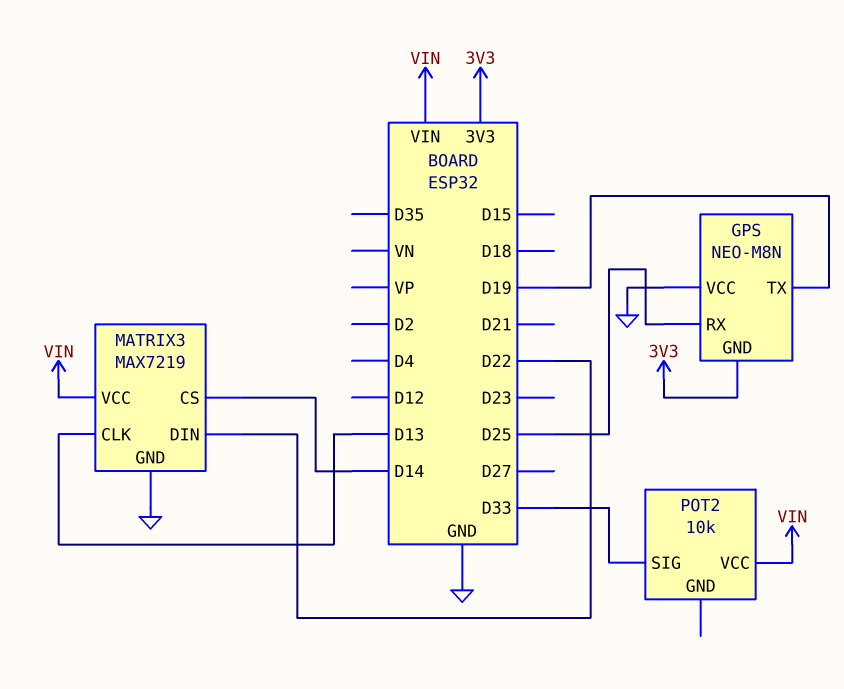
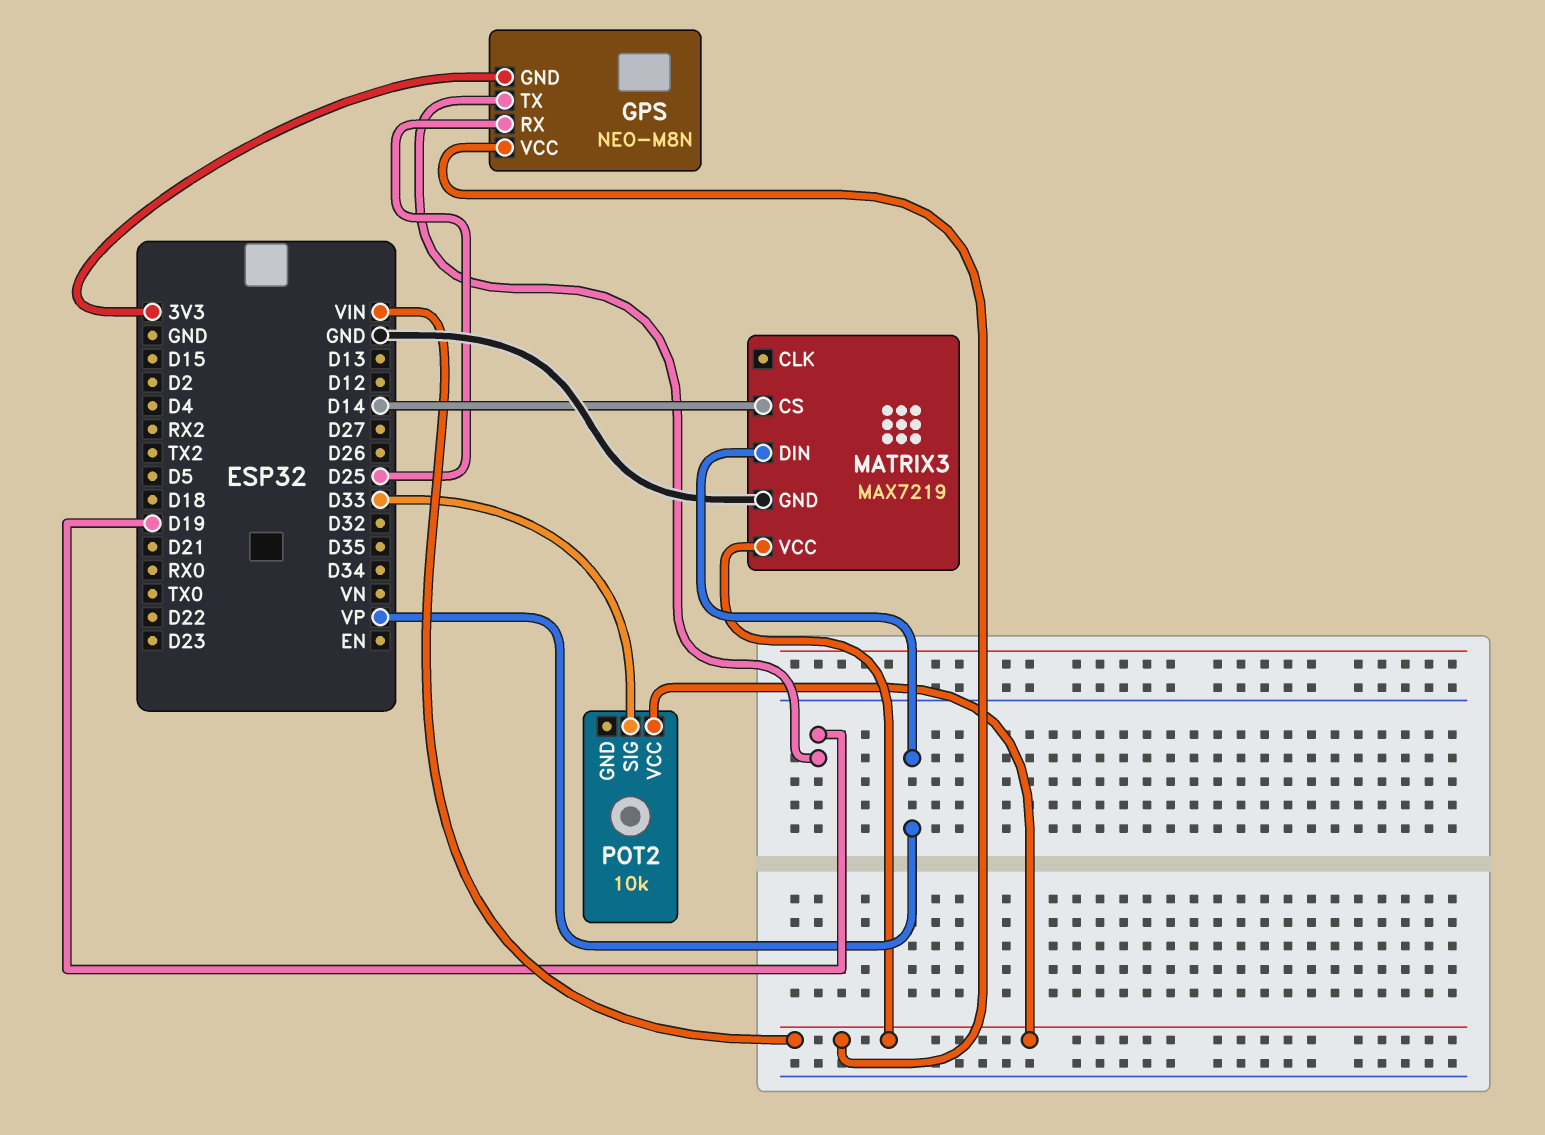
GPS pin VCC: GND -> VIN
MATRIX3 pin CLK: D13 -> none
MATRIX3 pin DIN: D22 -> VP

